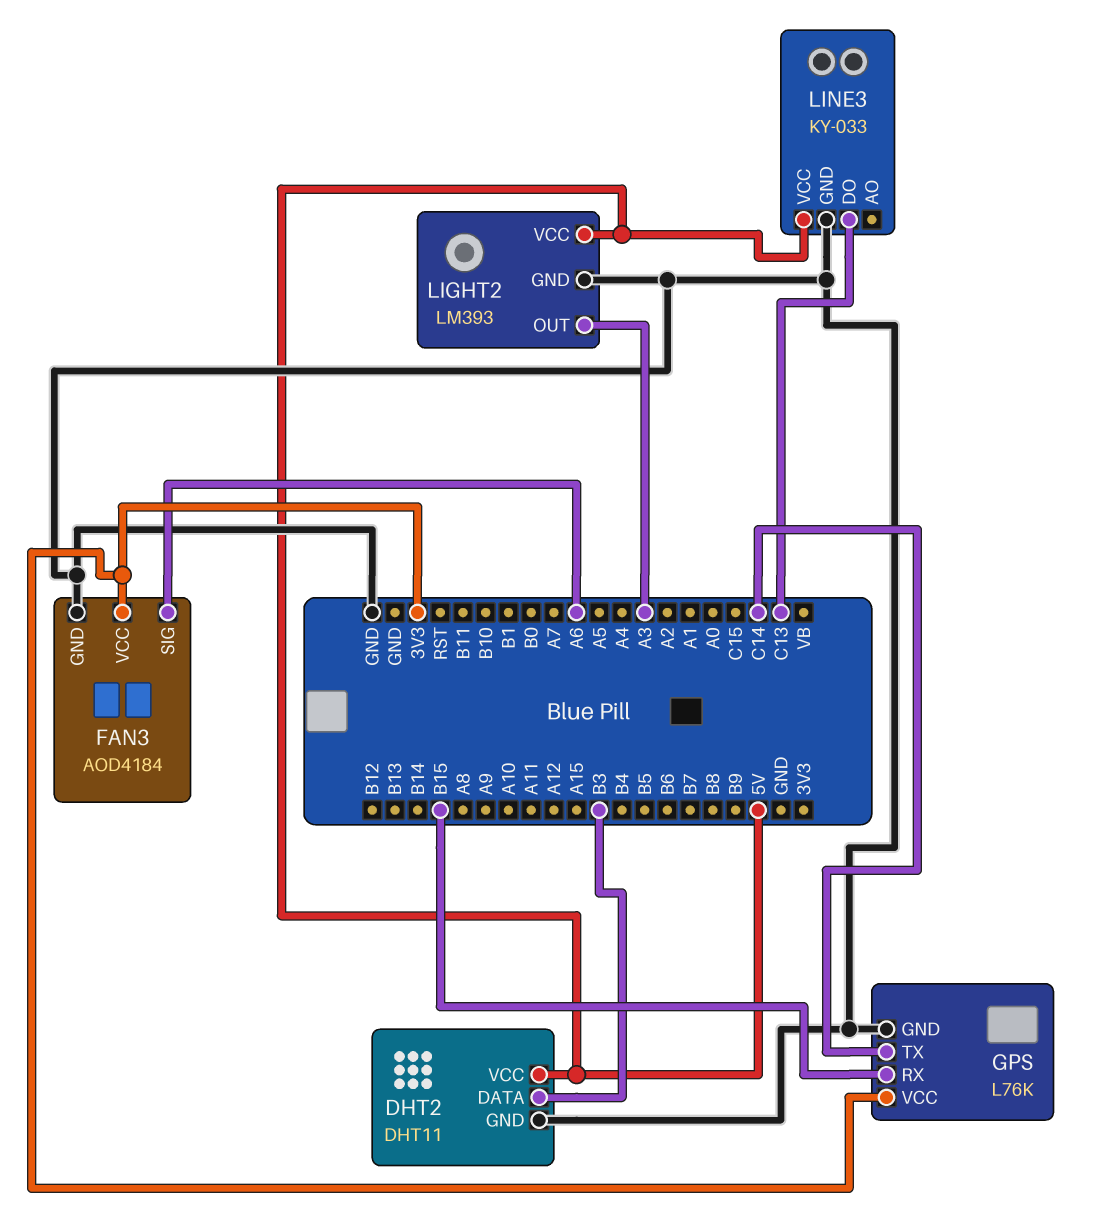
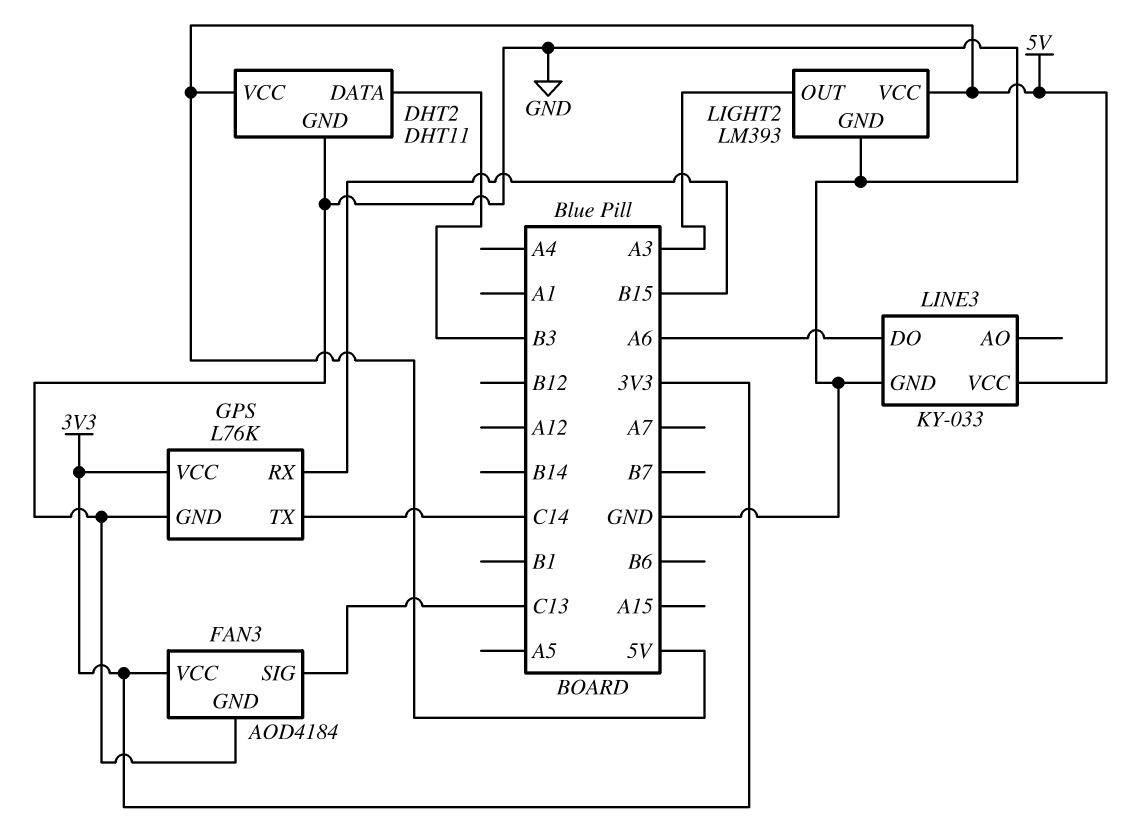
FAN3 pin SIG: A6 -> C13
LINE3 pin DO: C13 -> A6

